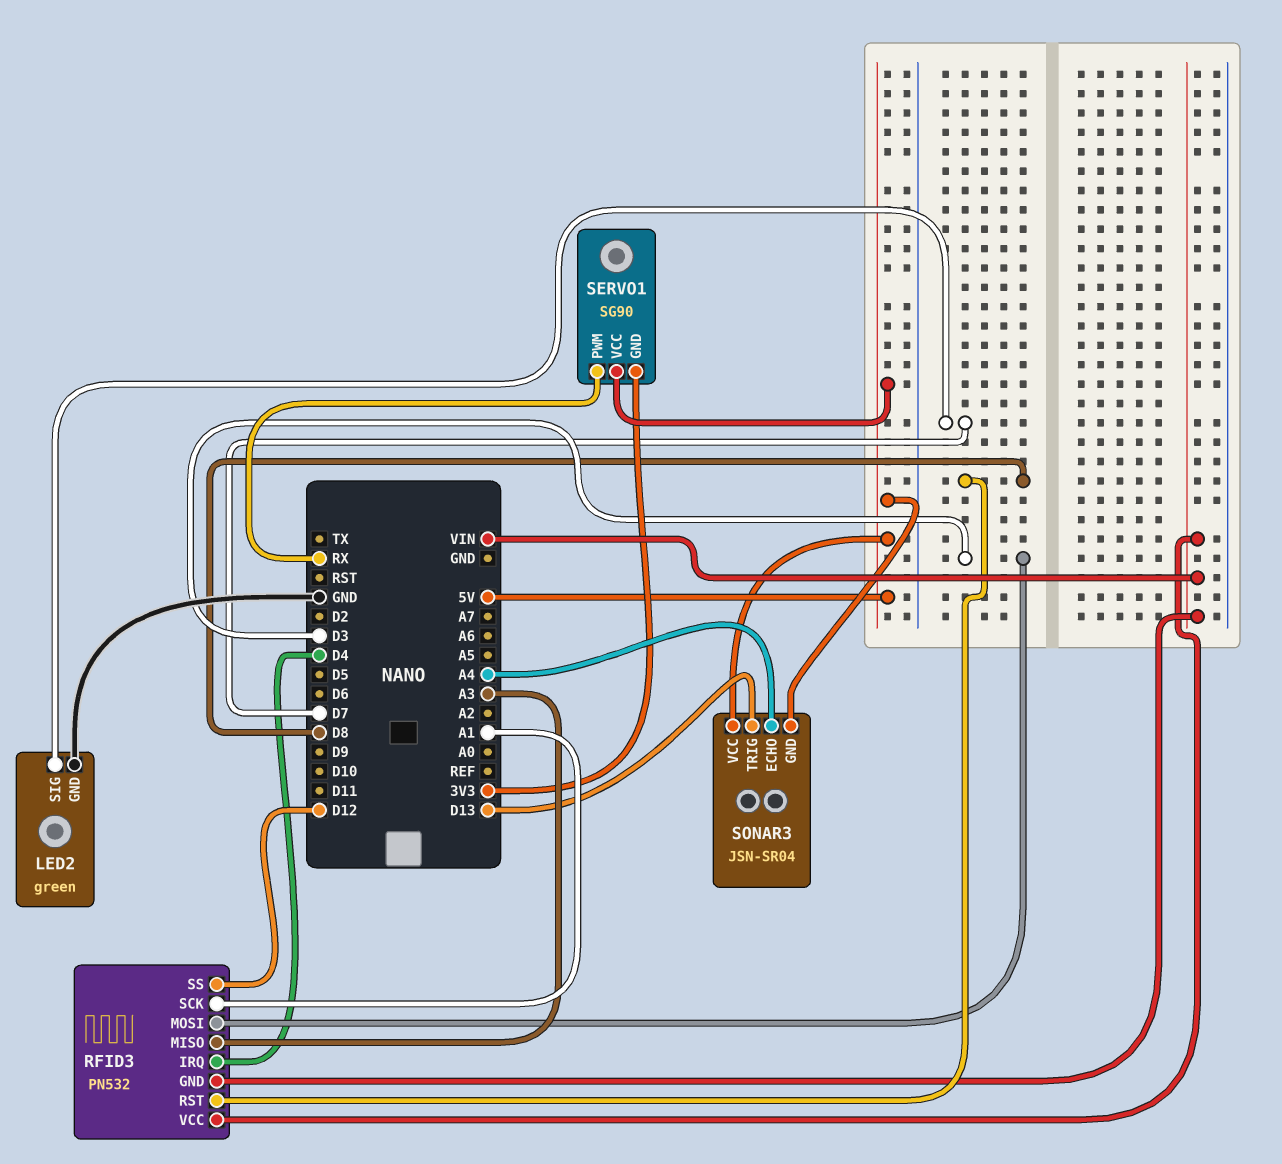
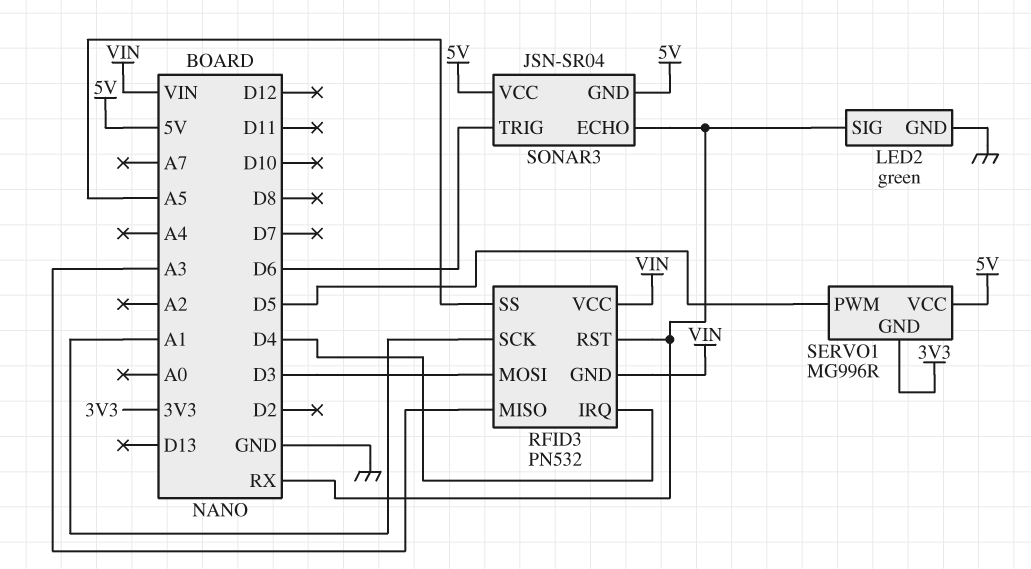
LED2 pin SIG: D7 -> RX
RFID3 pin RST: D8 -> RX
RFID3 pin SS: D12 -> A5
SERVO1: SG90 -> MG996R
SERVO1 pin PWM: RX -> D5
SONAR3 pin ECHO: A4 -> RX
SONAR3 pin TRIG: D13 -> D6

